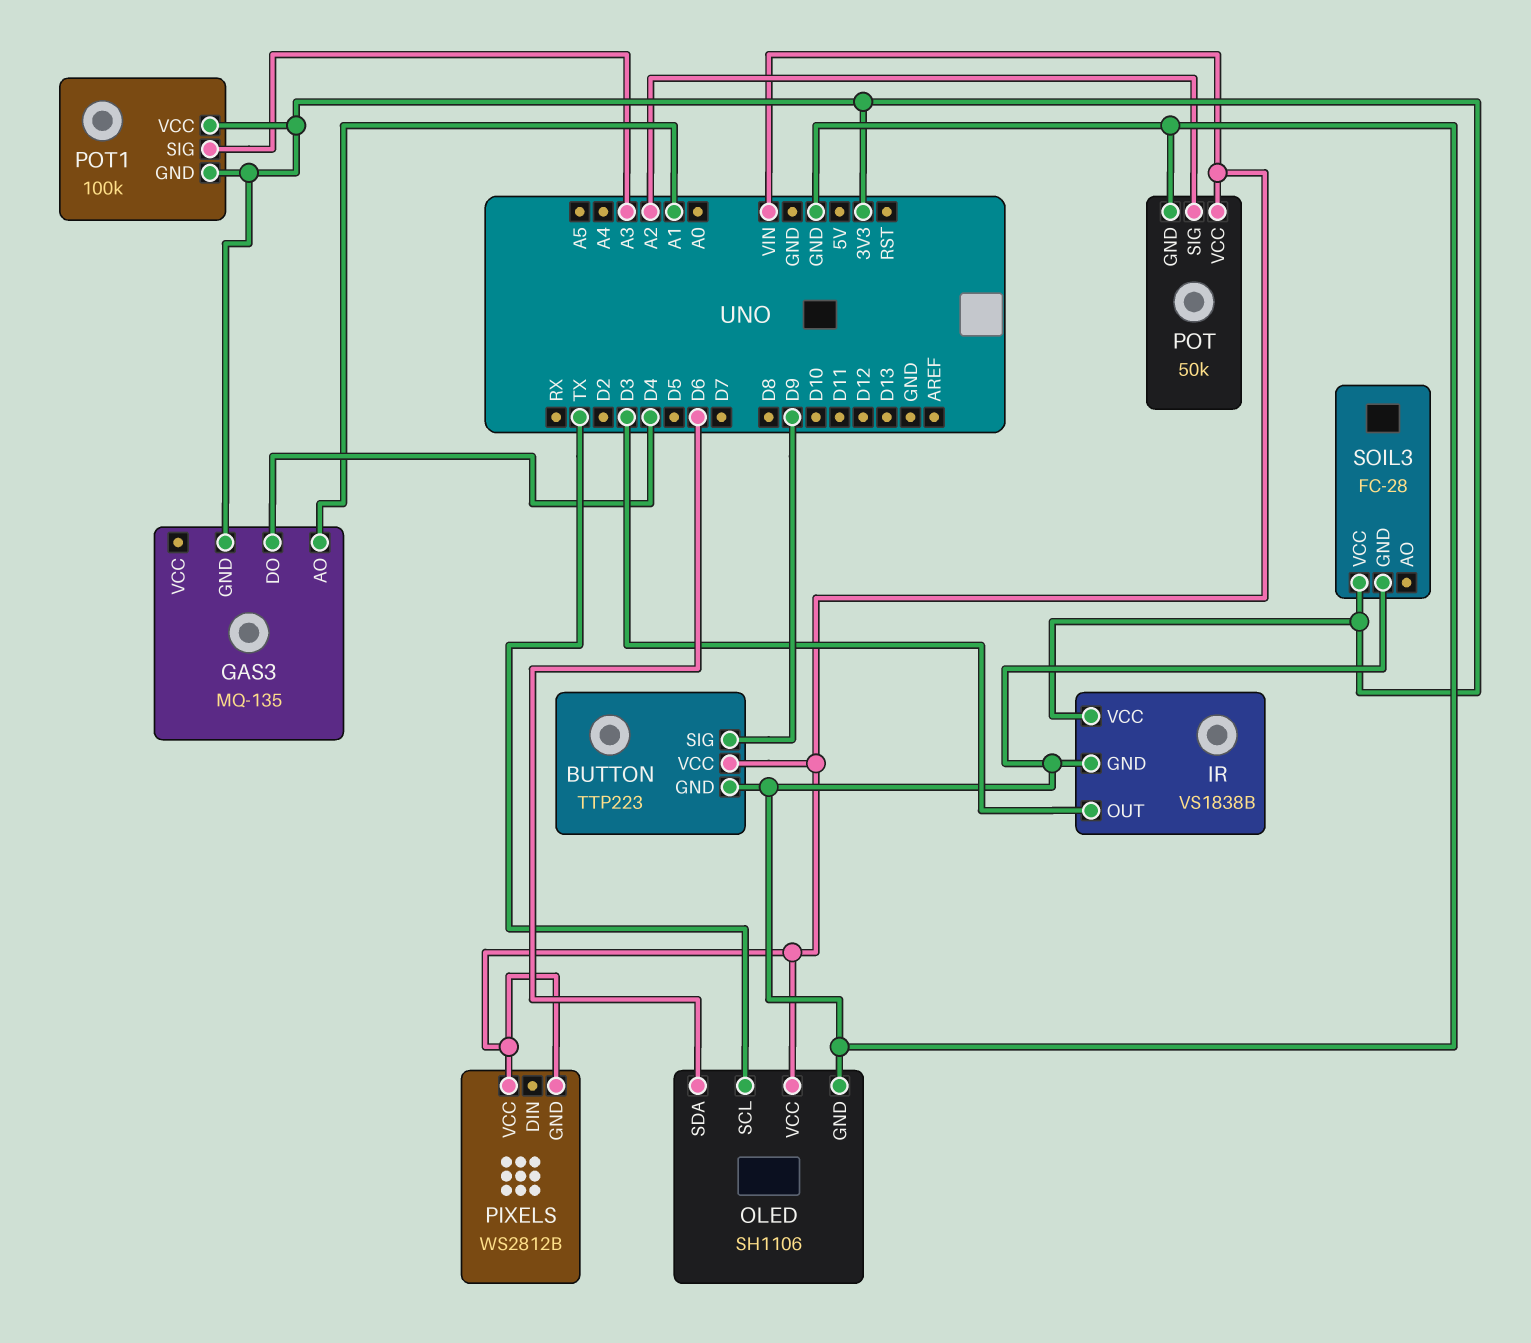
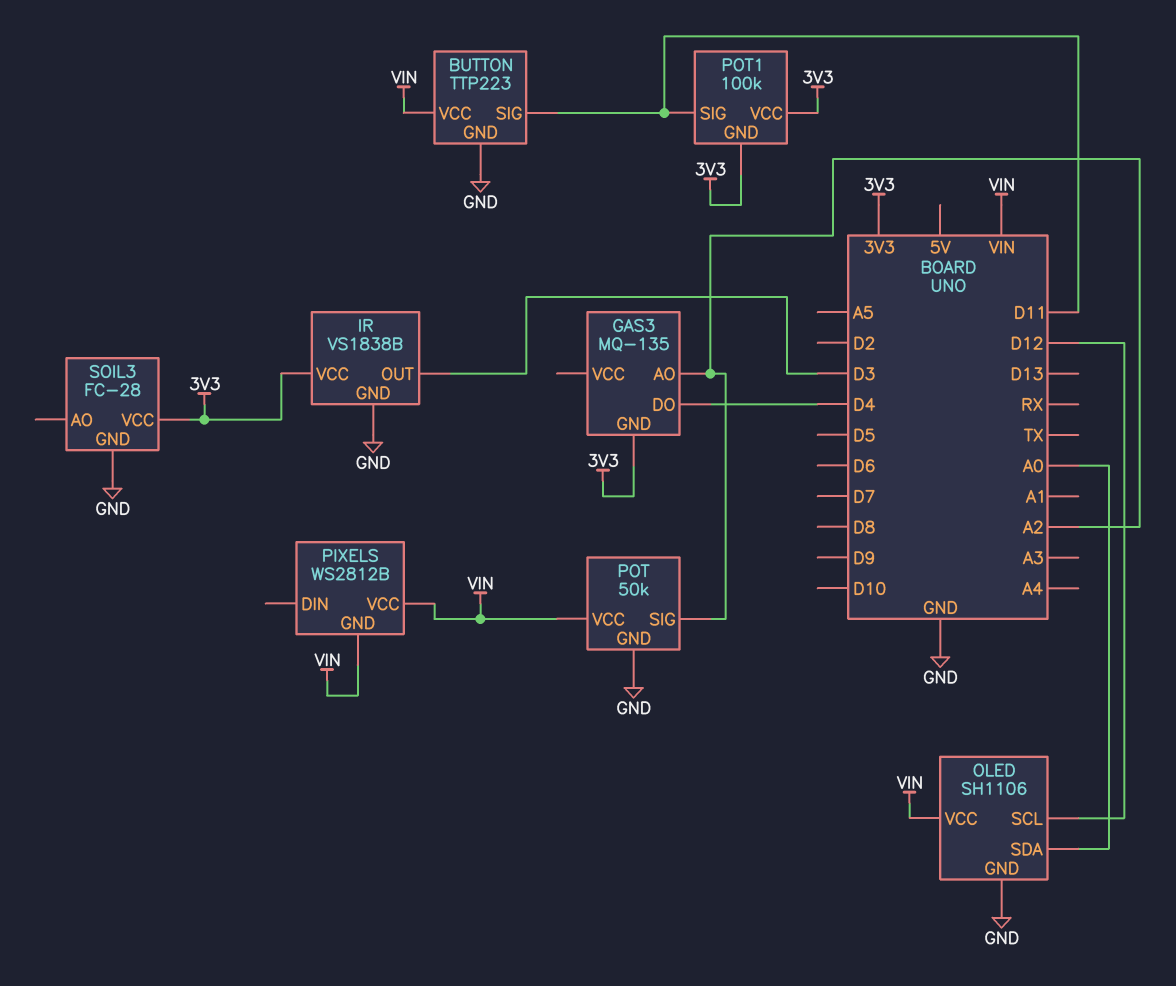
BUTTON pin SIG: D9 -> D11
GAS3 pin AO: A1 -> A2
OLED pin SCL: TX -> D12
OLED pin SDA: D6 -> A0
POT1 pin SIG: A3 -> D11

